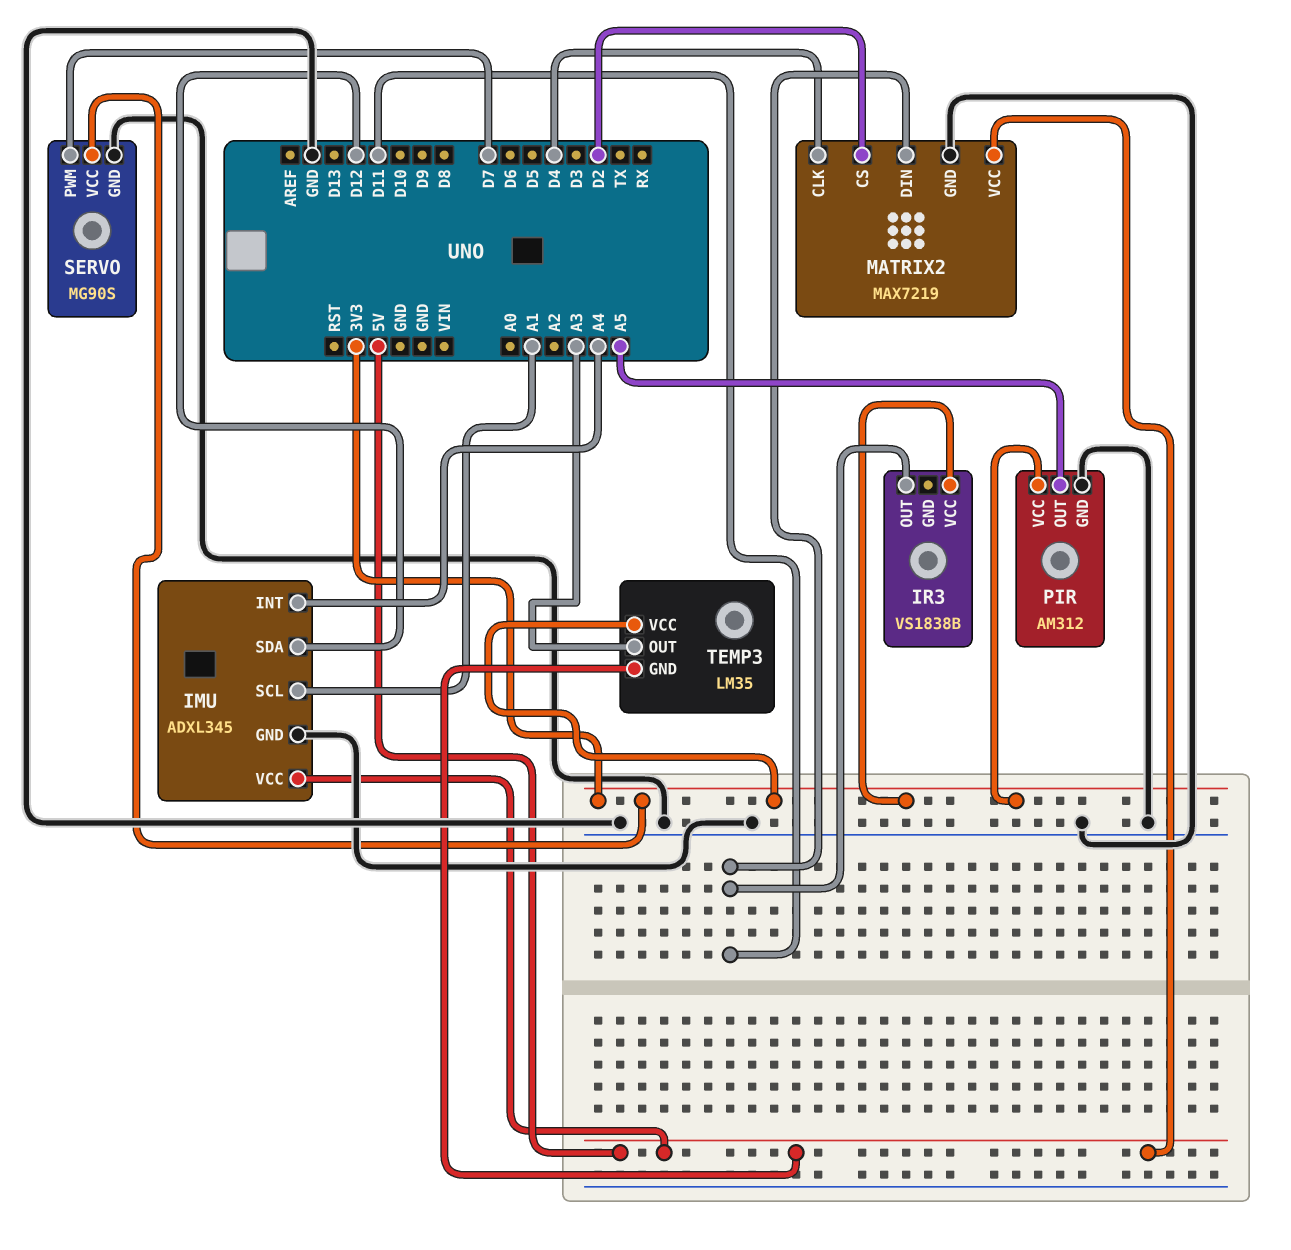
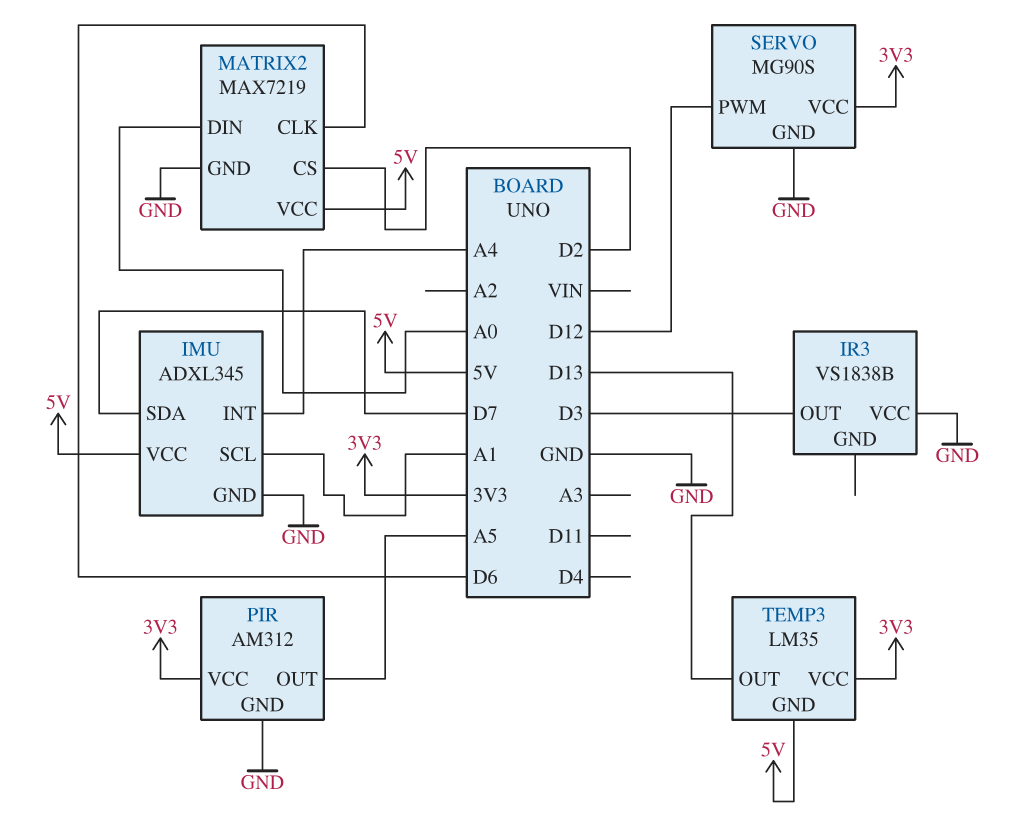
IMU pin SDA: D12 -> D7
IR3 pin OUT: D11 -> D3
IR3 pin VCC: 3V3 -> GND
MATRIX2 pin CLK: D4 -> D6
MATRIX2 pin DIN: D11 -> A0
SERVO pin PWM: D7 -> D12
TEMP3 pin OUT: A3 -> D13

